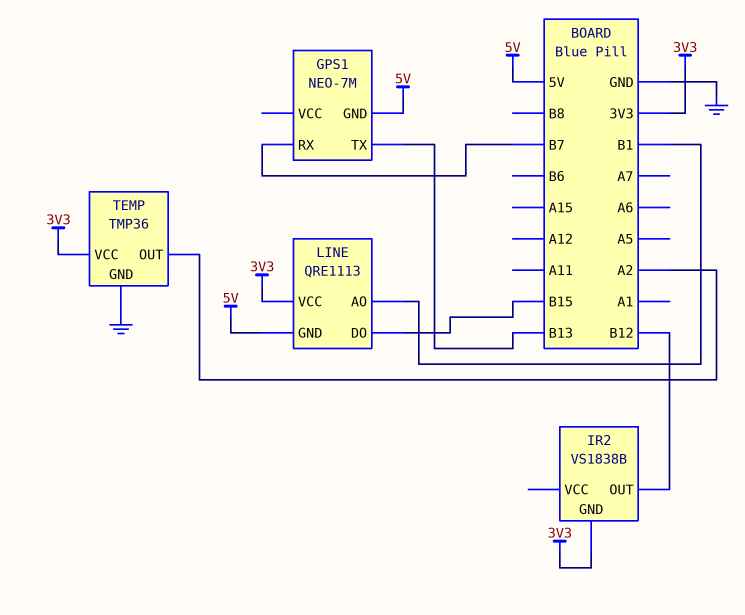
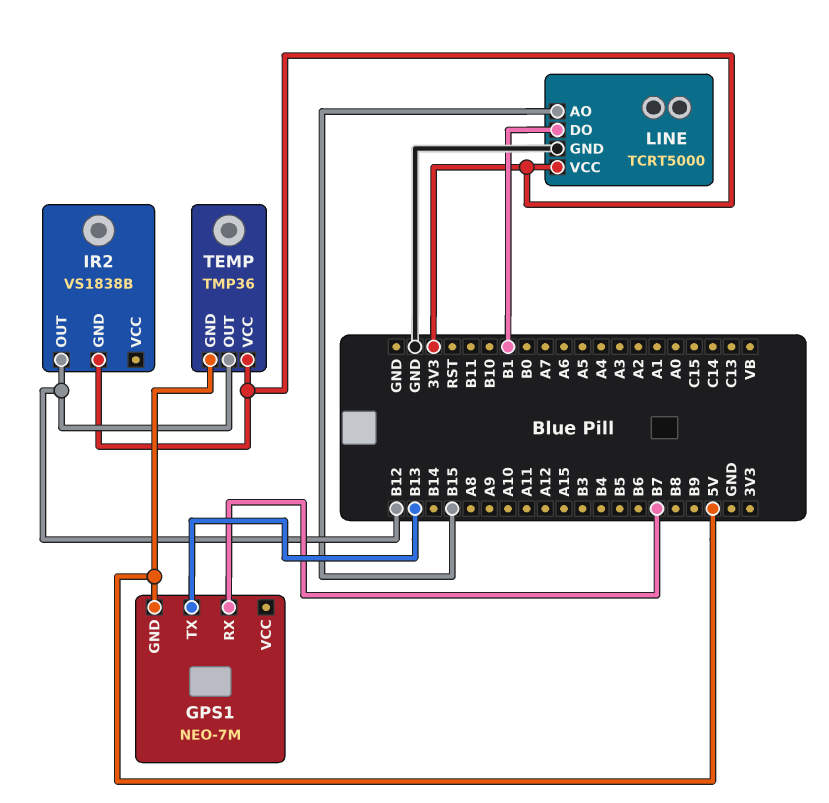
LINE: QRE1113 -> TCRT5000
LINE pin AO: B1 -> B15
LINE pin DO: B15 -> B1
LINE pin GND: 5V -> GND
TEMP pin GND: GND -> 5V
TEMP pin OUT: A2 -> B12

